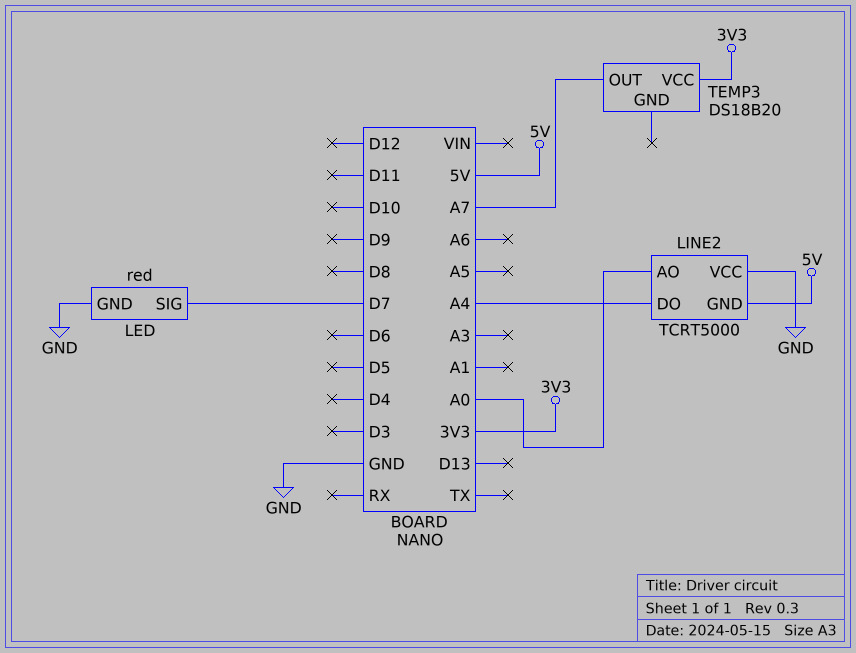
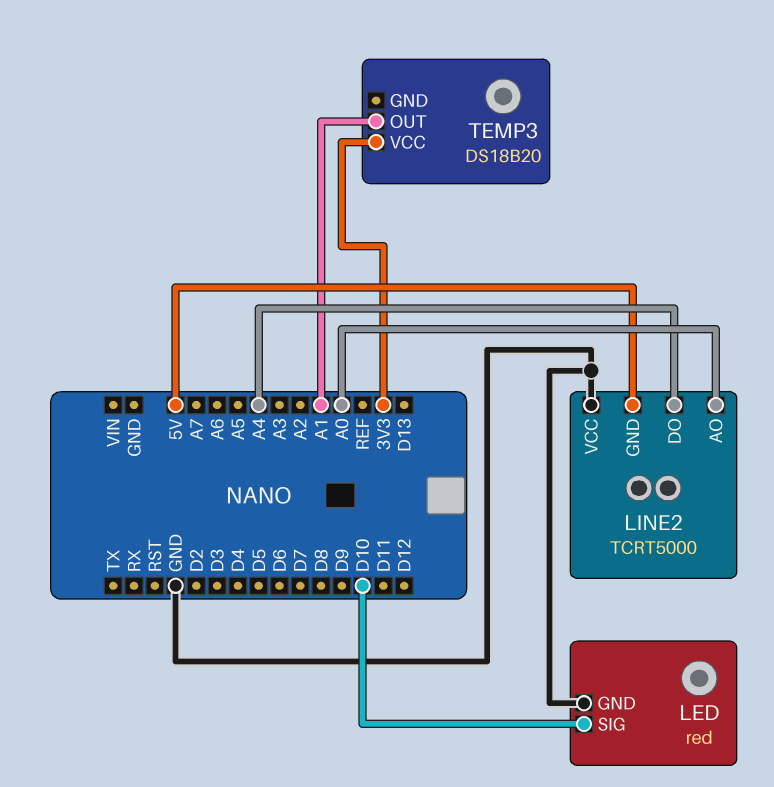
LED pin SIG: D7 -> D10
TEMP3 pin OUT: A7 -> A1

